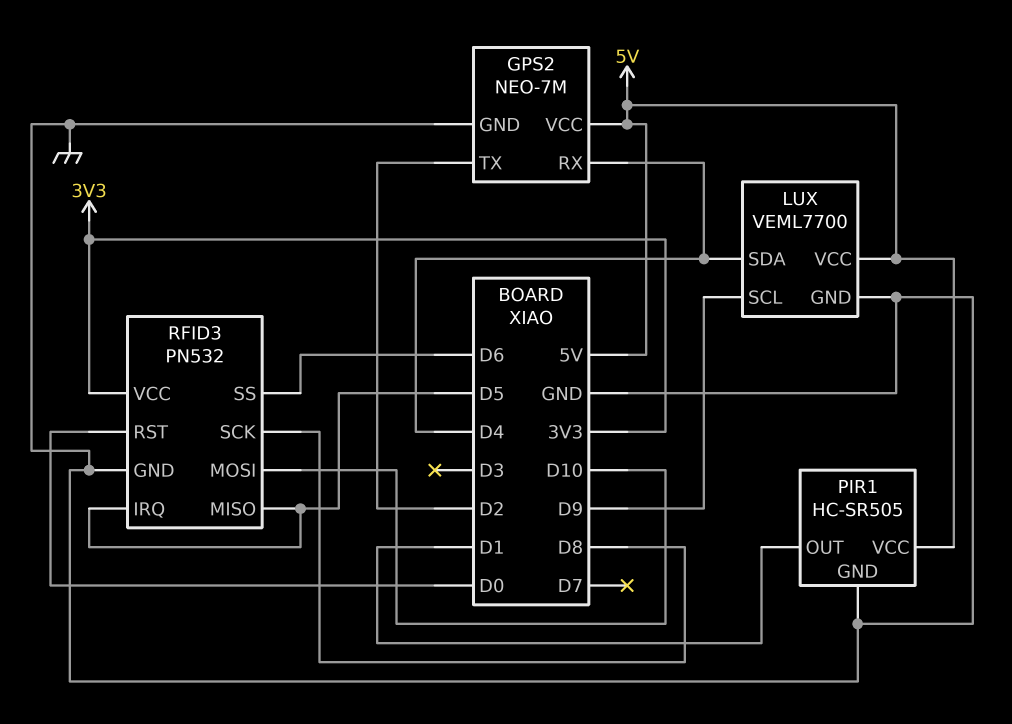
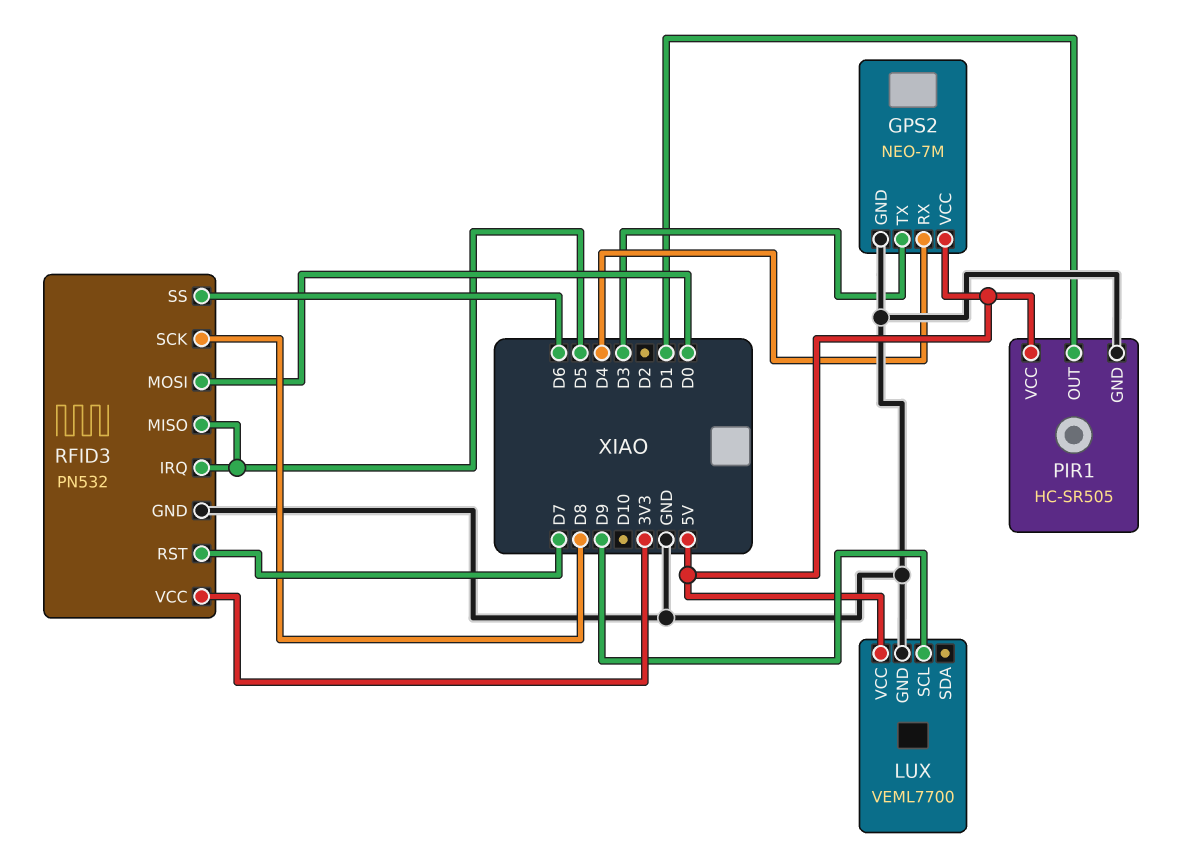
GPS2 pin TX: D2 -> D3
LUX pin SDA: D4 -> none
RFID3 pin MOSI: D10 -> D0
RFID3 pin RST: D0 -> D7

